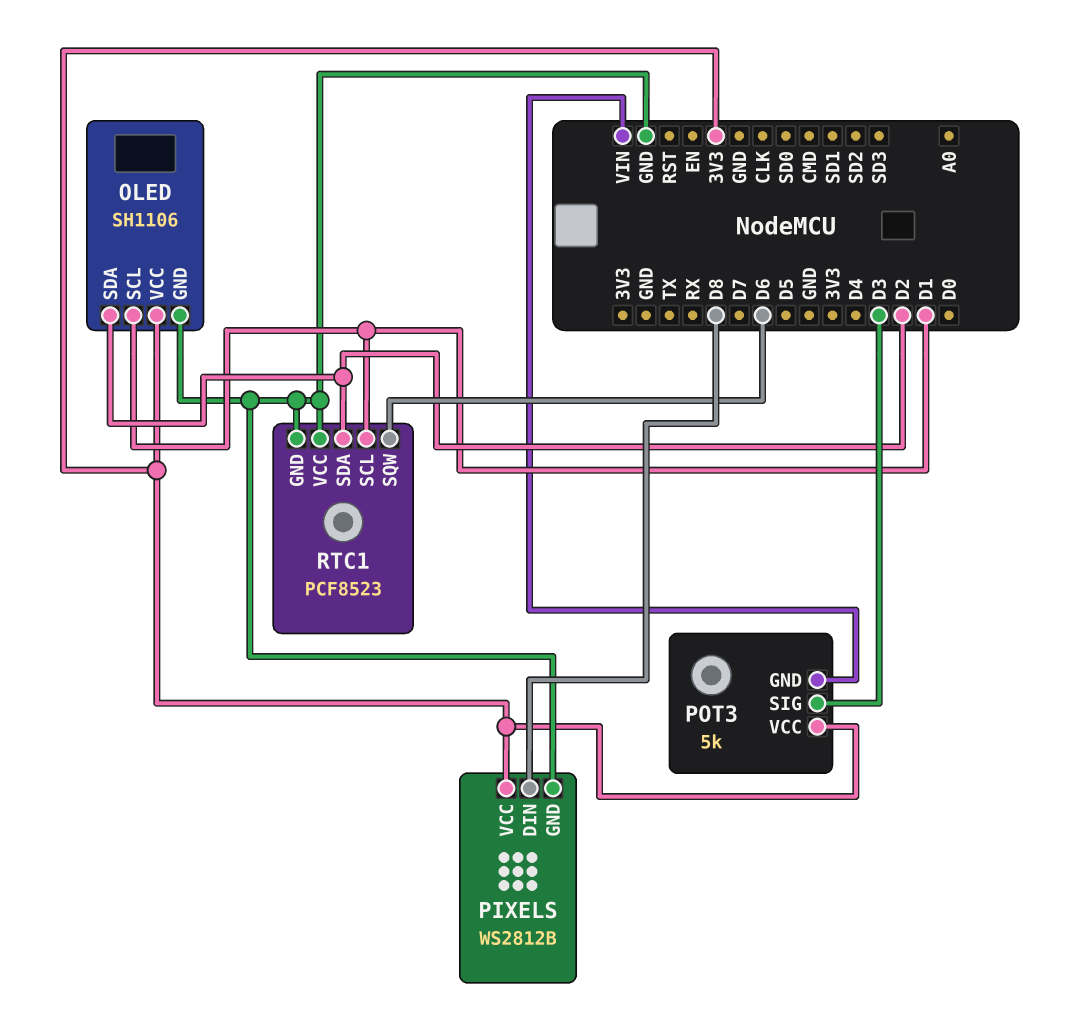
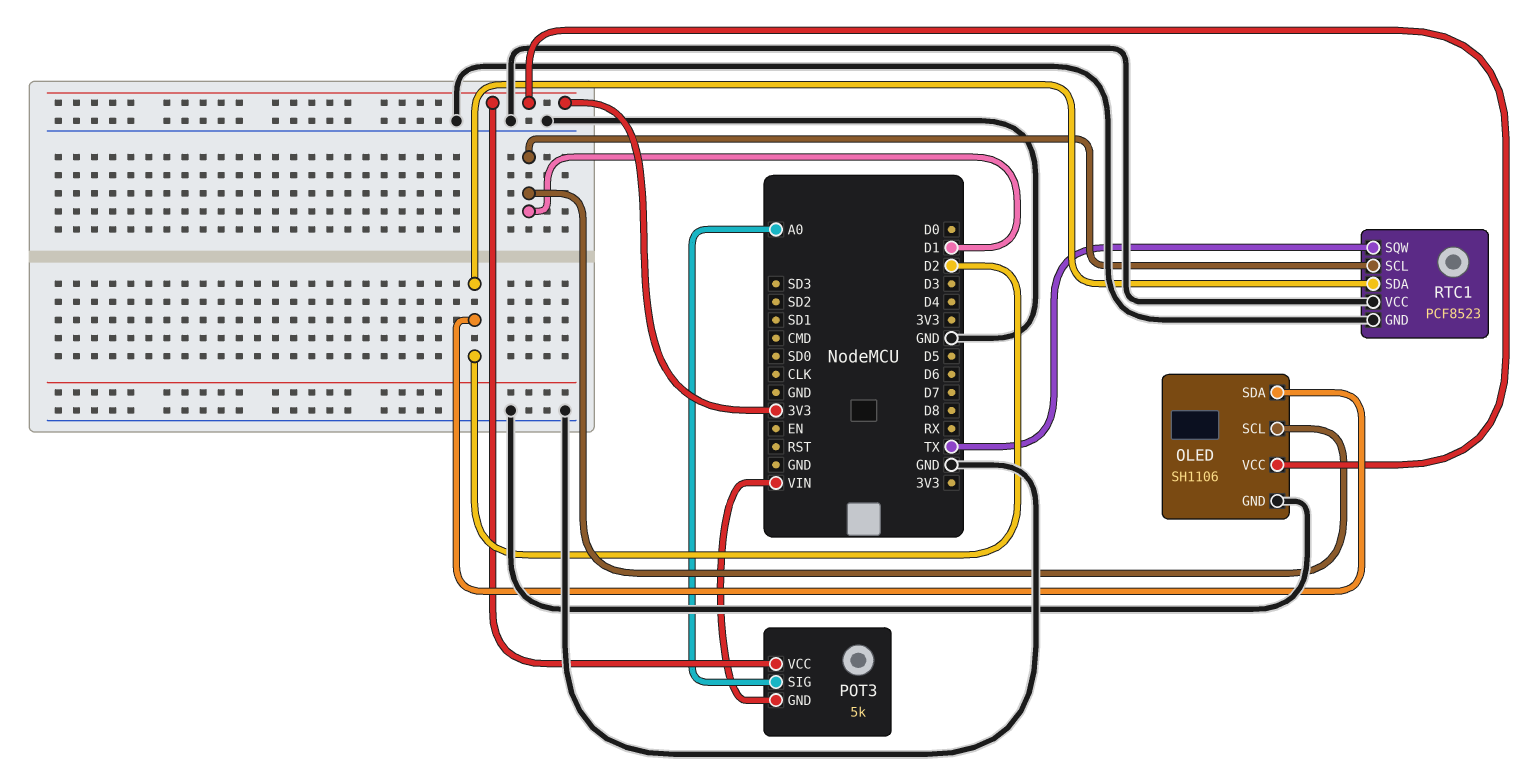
PIXELS: WS2812B -> none
PIXELS pin DIN: D8 -> none
PIXELS pin GND: GND -> none
PIXELS pin VCC: 3V3 -> none
POT3 pin SIG: D3 -> A0
RTC1 pin SQW: D6 -> TX

